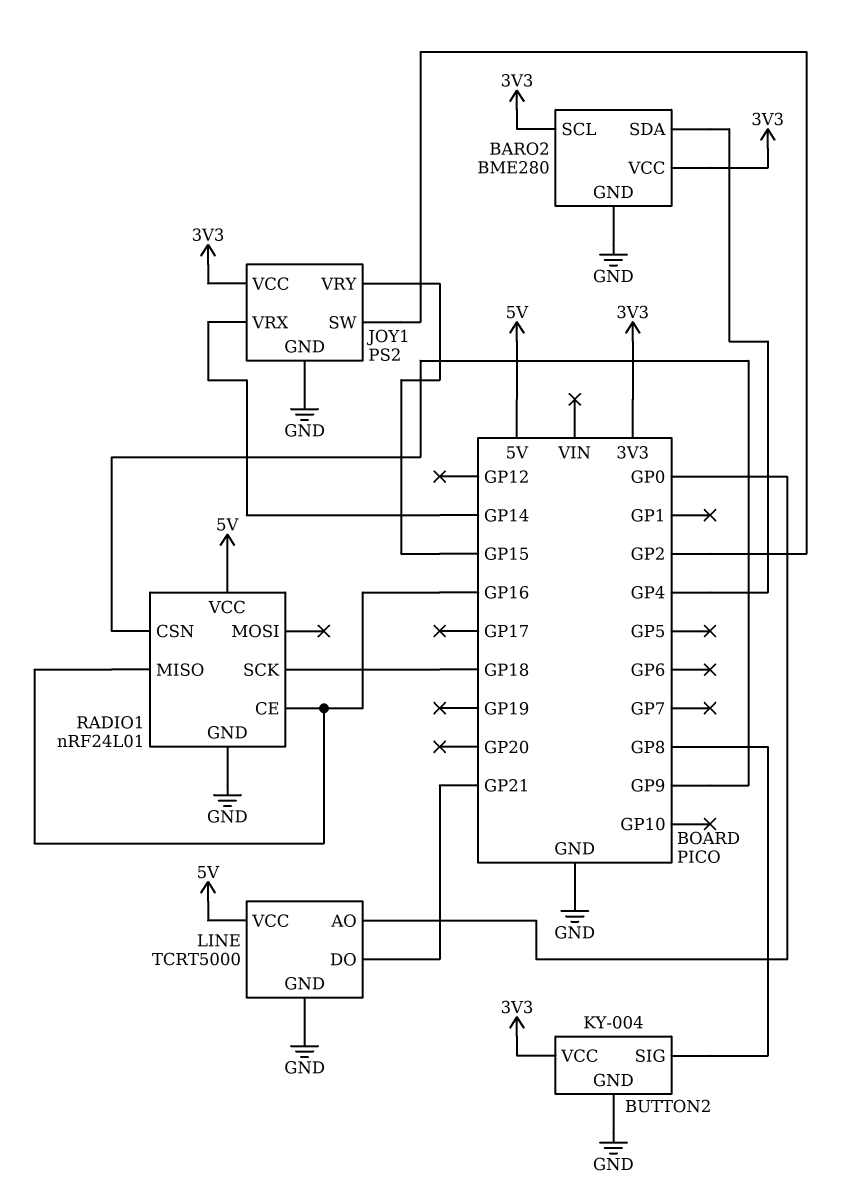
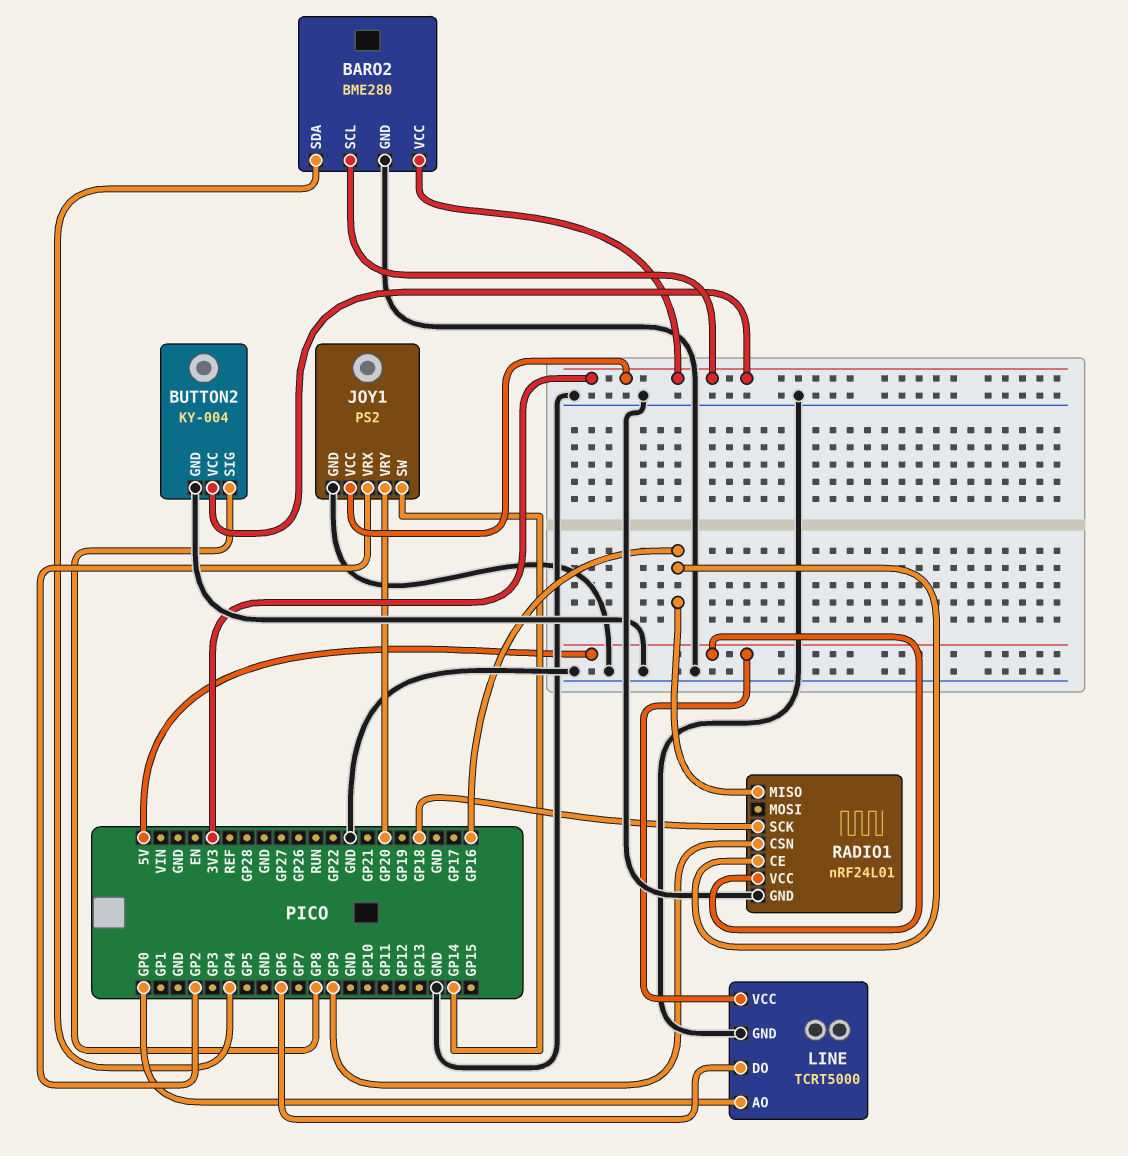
JOY1 pin SW: GP2 -> GP14
JOY1 pin VRX: GP14 -> GP2
JOY1 pin VRY: GP15 -> GP20
LINE pin DO: GP21 -> GP6

